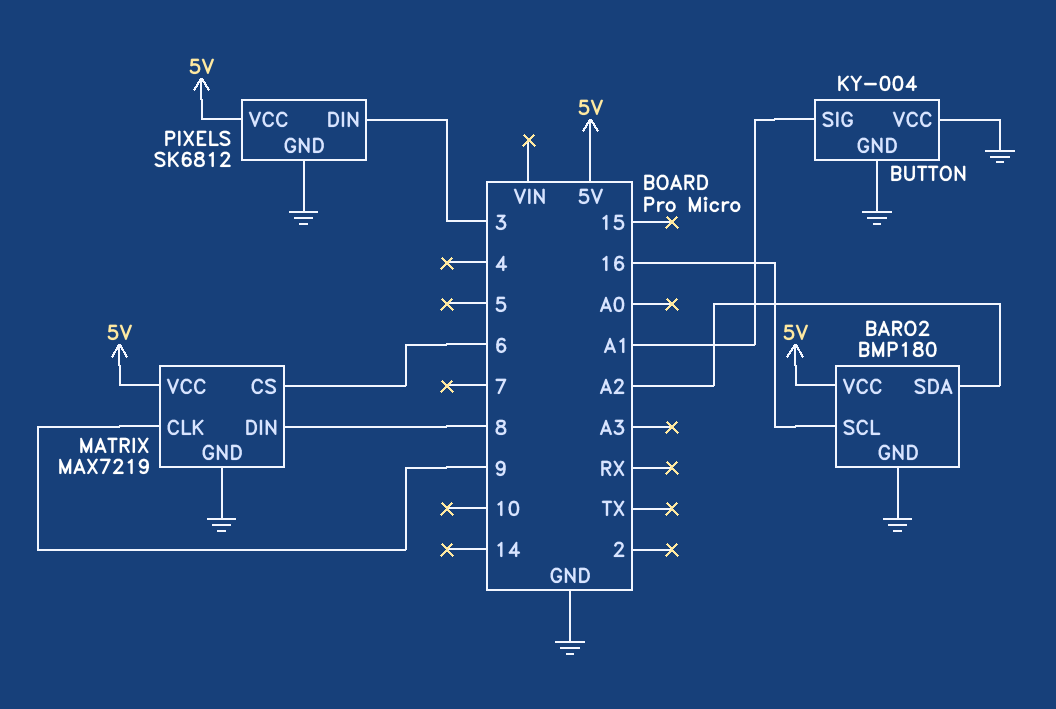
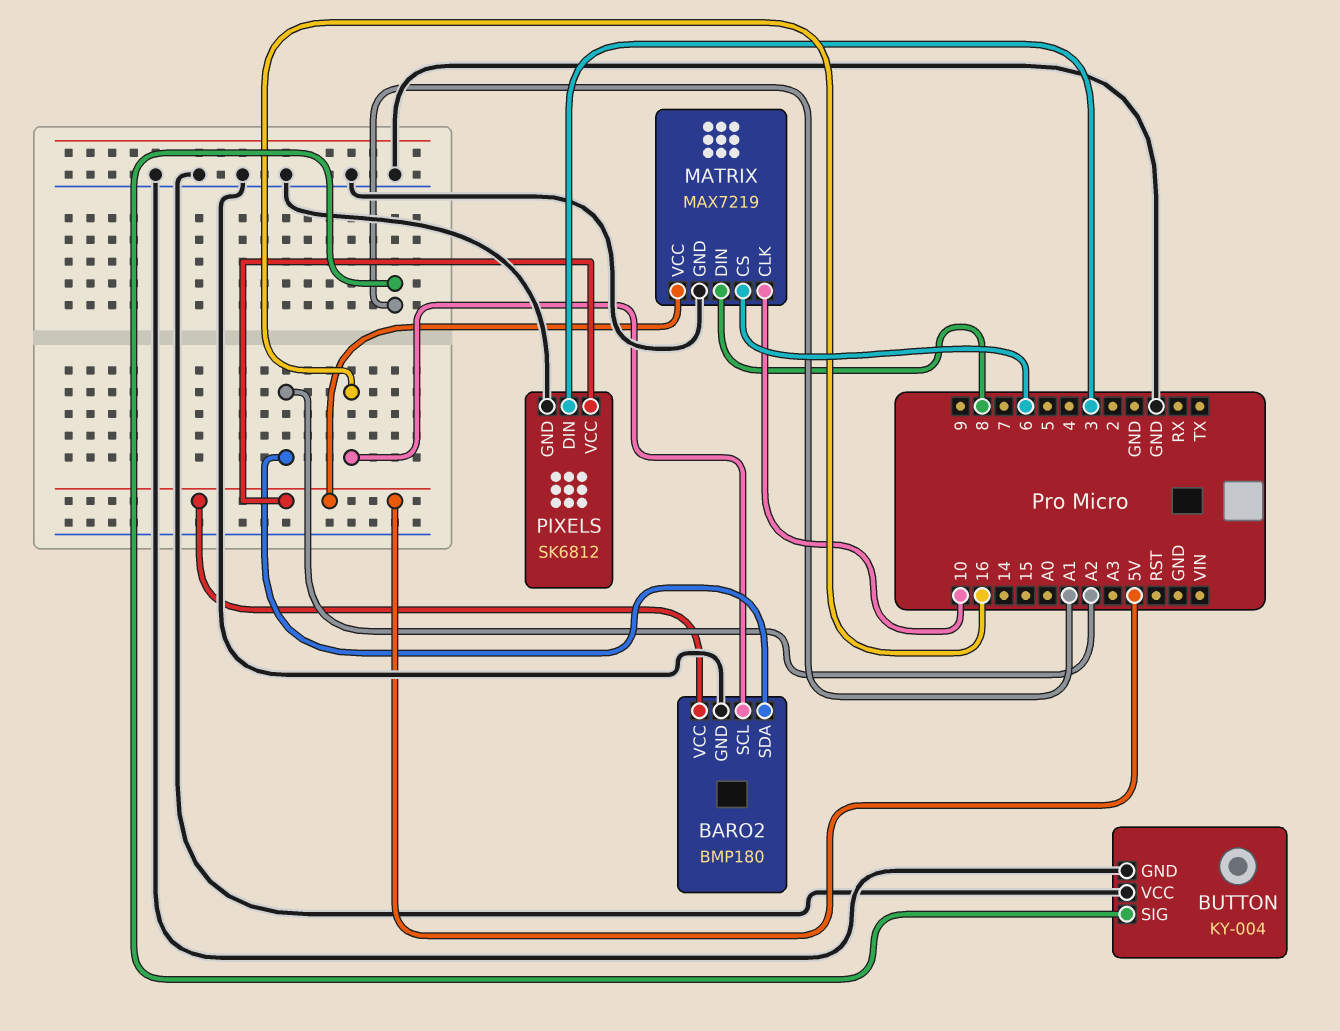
MATRIX pin CLK: 9 -> 10

